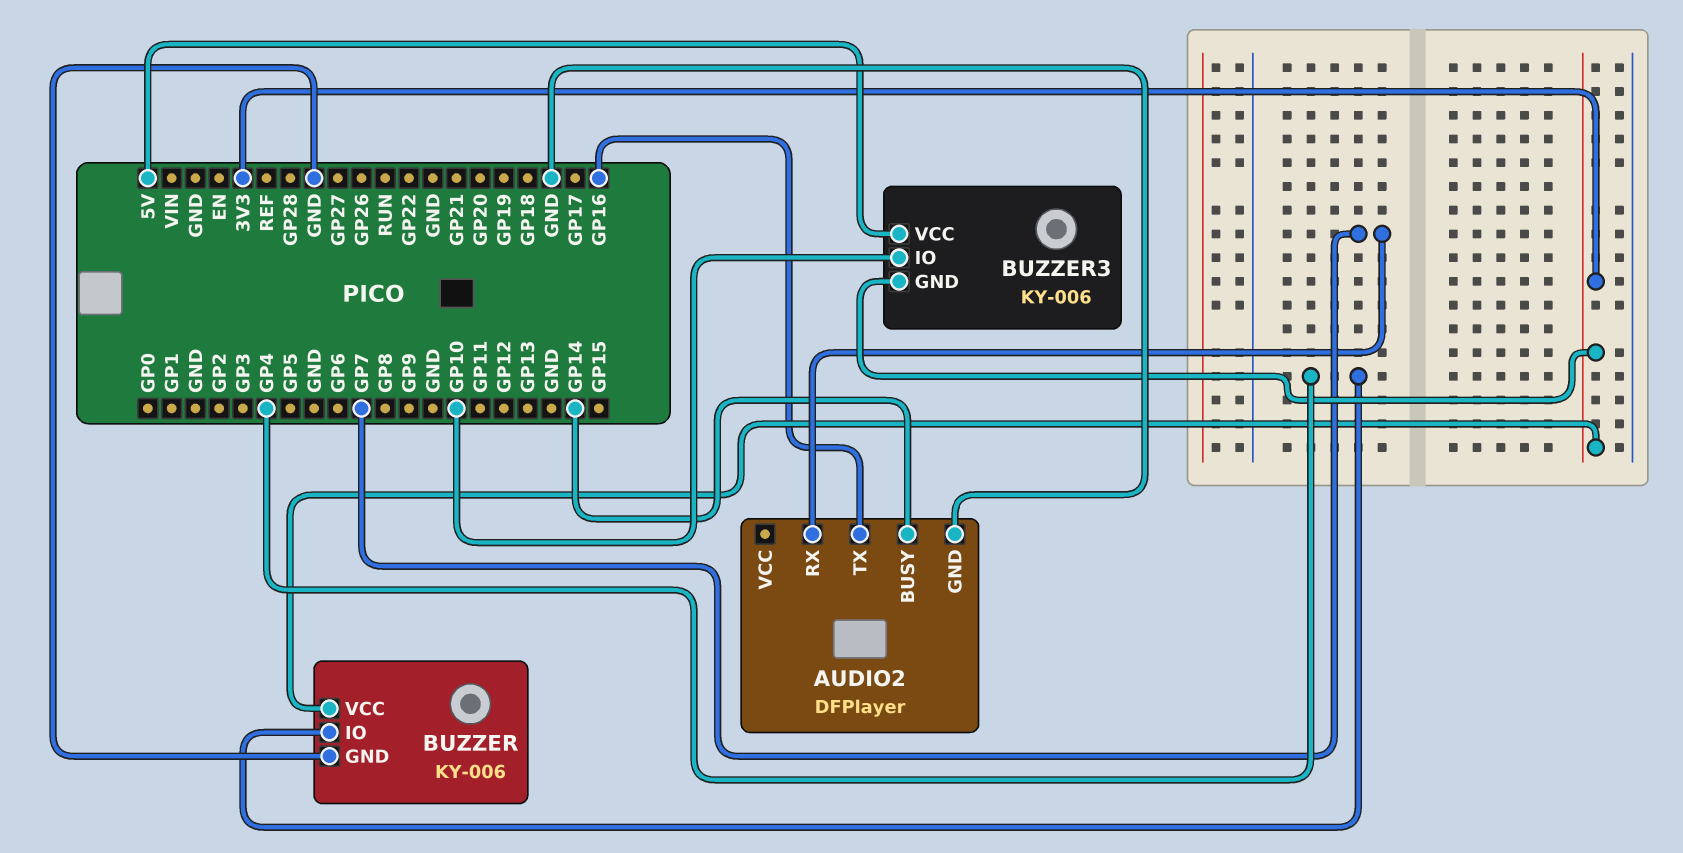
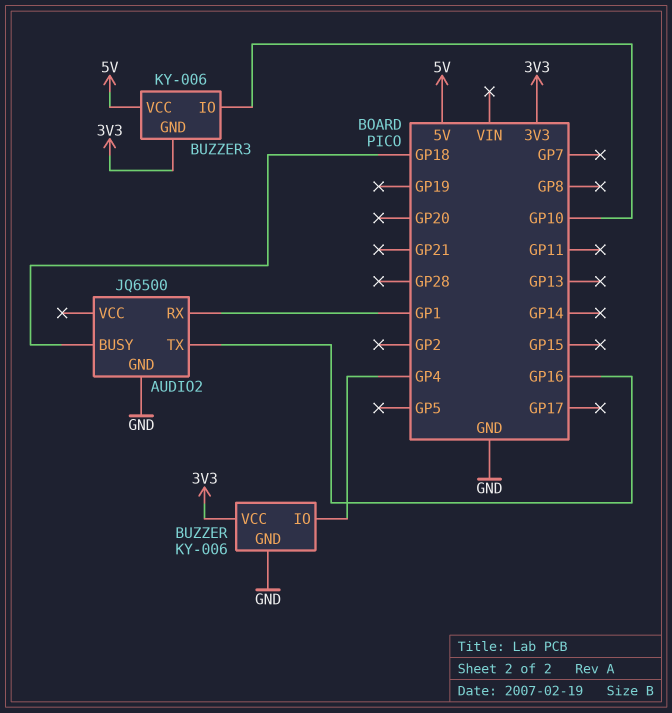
AUDIO2: DFPlayer -> JQ6500
AUDIO2 pin BUSY: GP14 -> GP18
AUDIO2 pin RX: GP7 -> GP1

